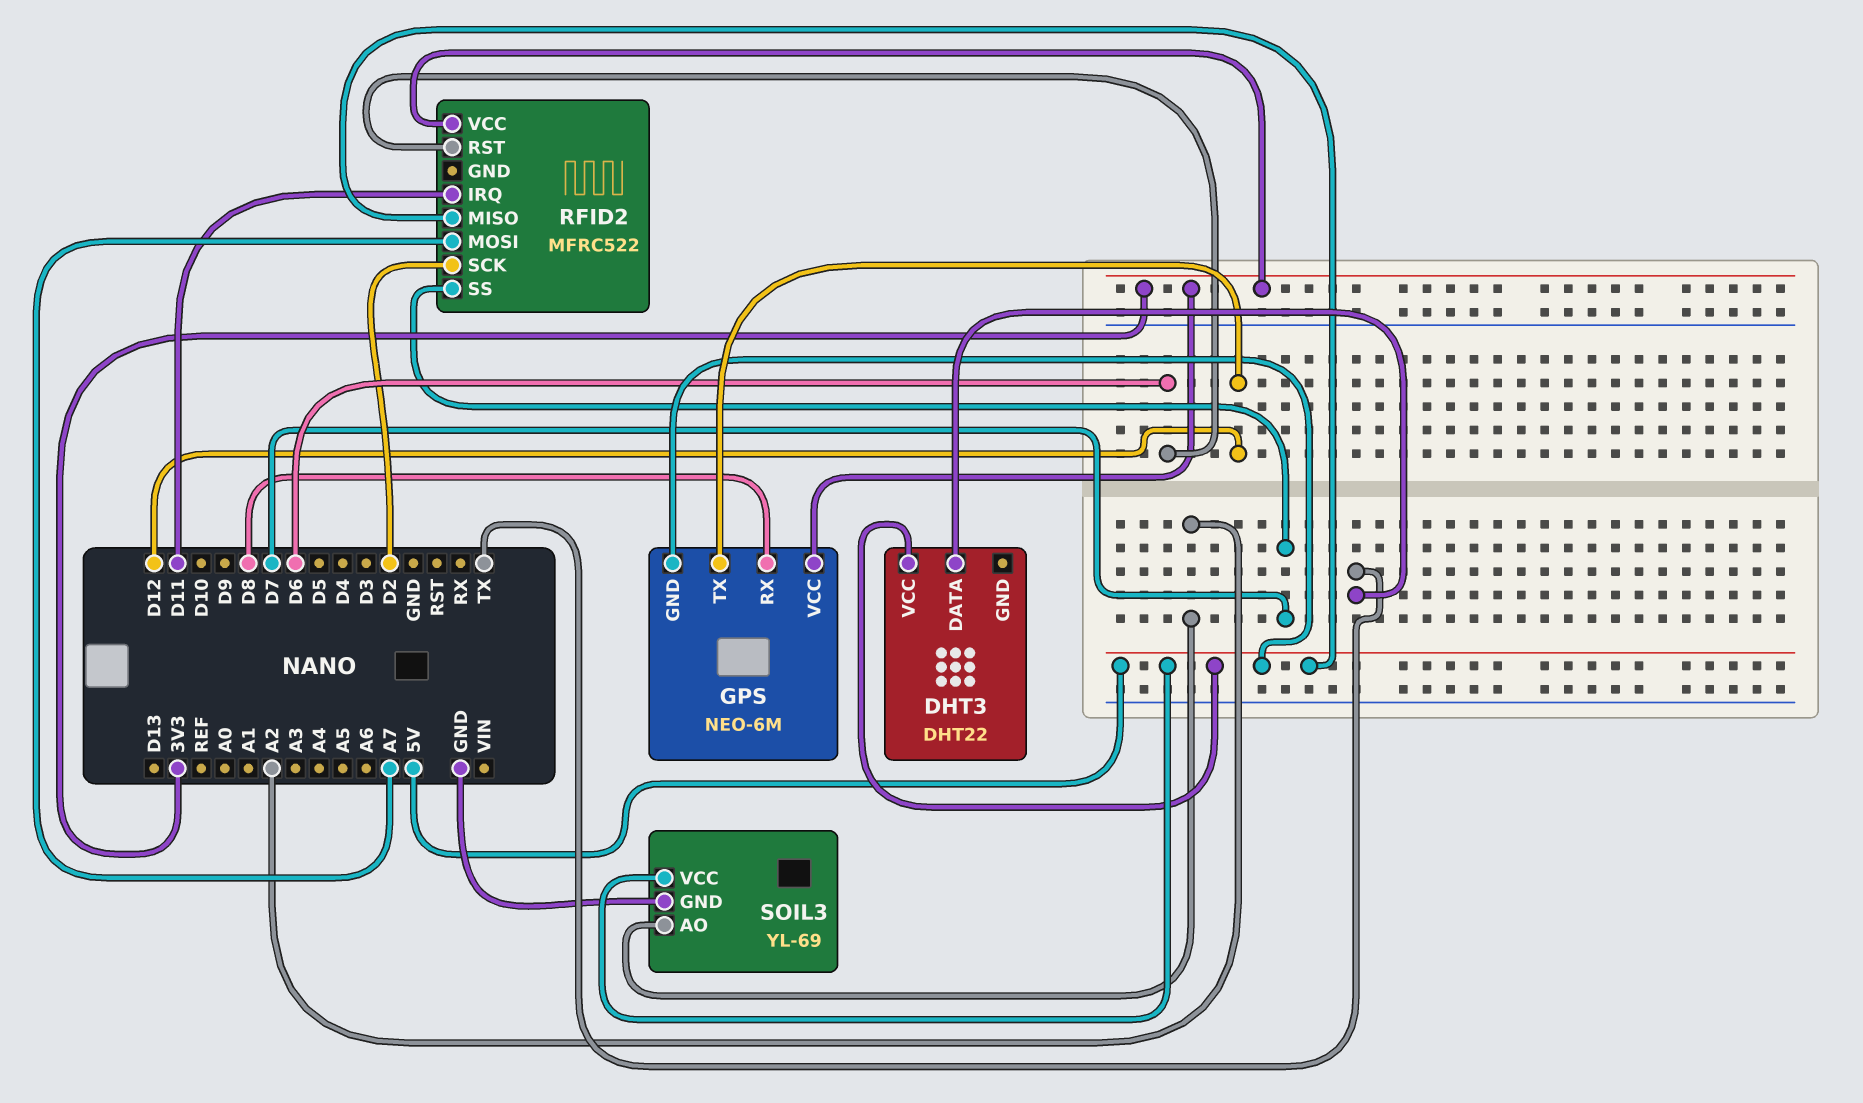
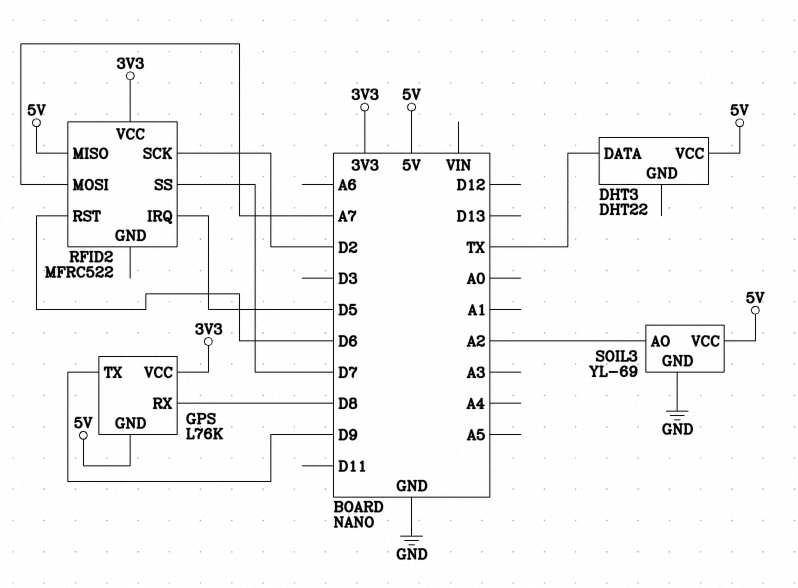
GPS: NEO-6M -> L76K
GPS pin TX: D12 -> D9
RFID2 pin IRQ: D11 -> D5

